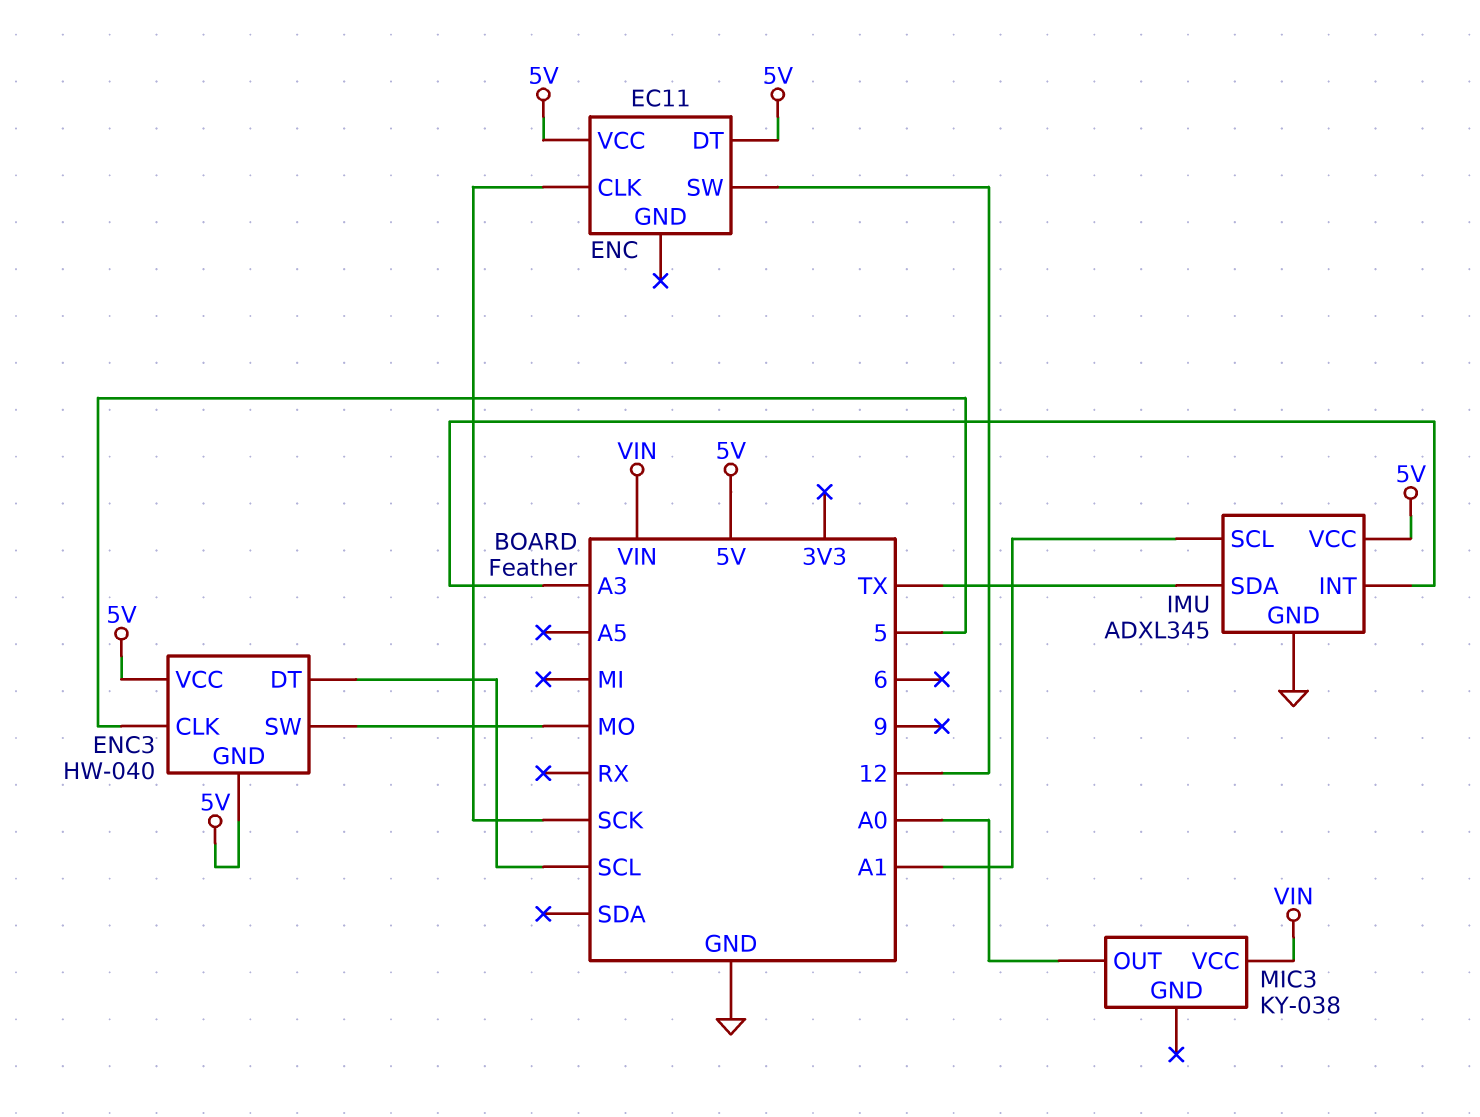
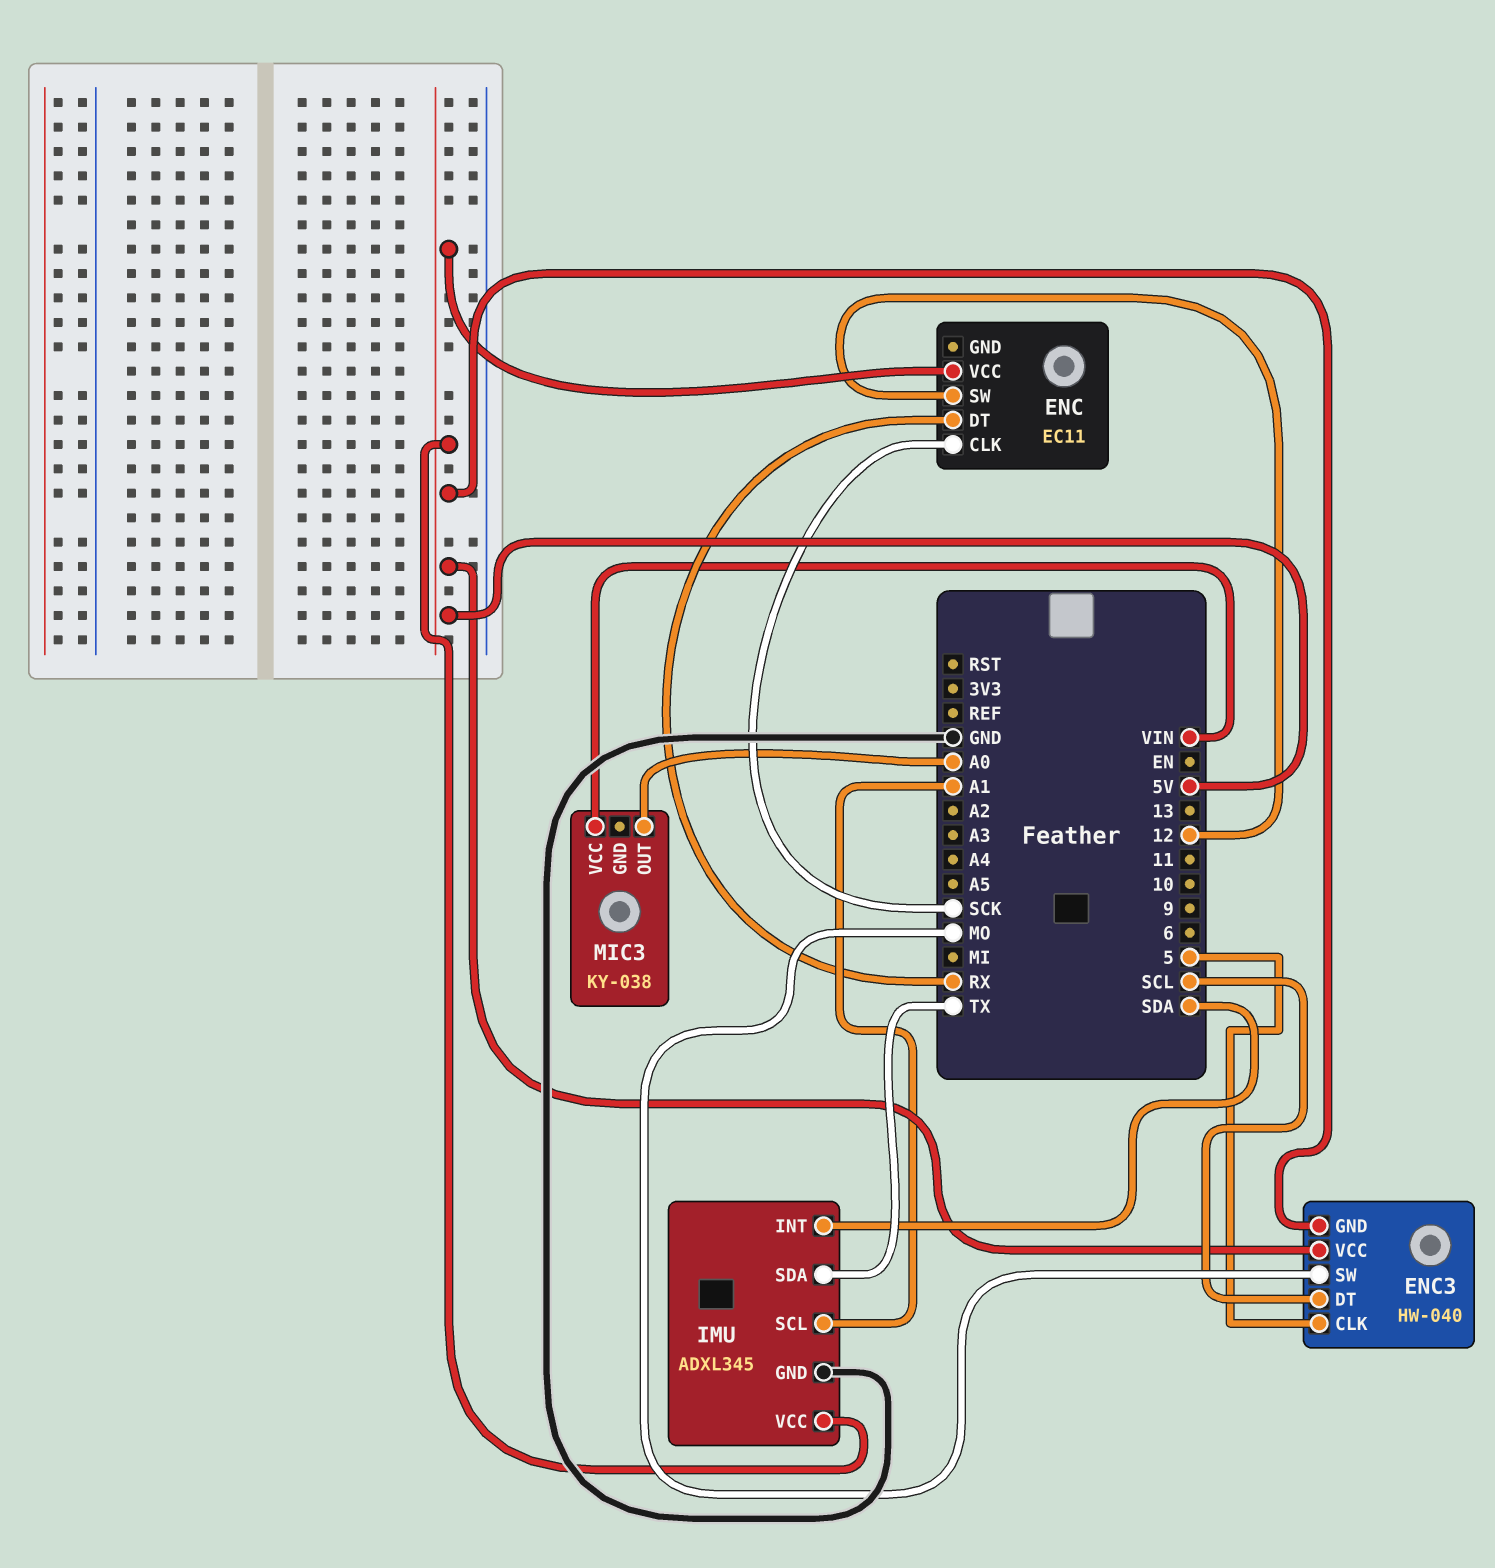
ENC pin DT: 5V -> RX
IMU pin INT: A3 -> SDA

